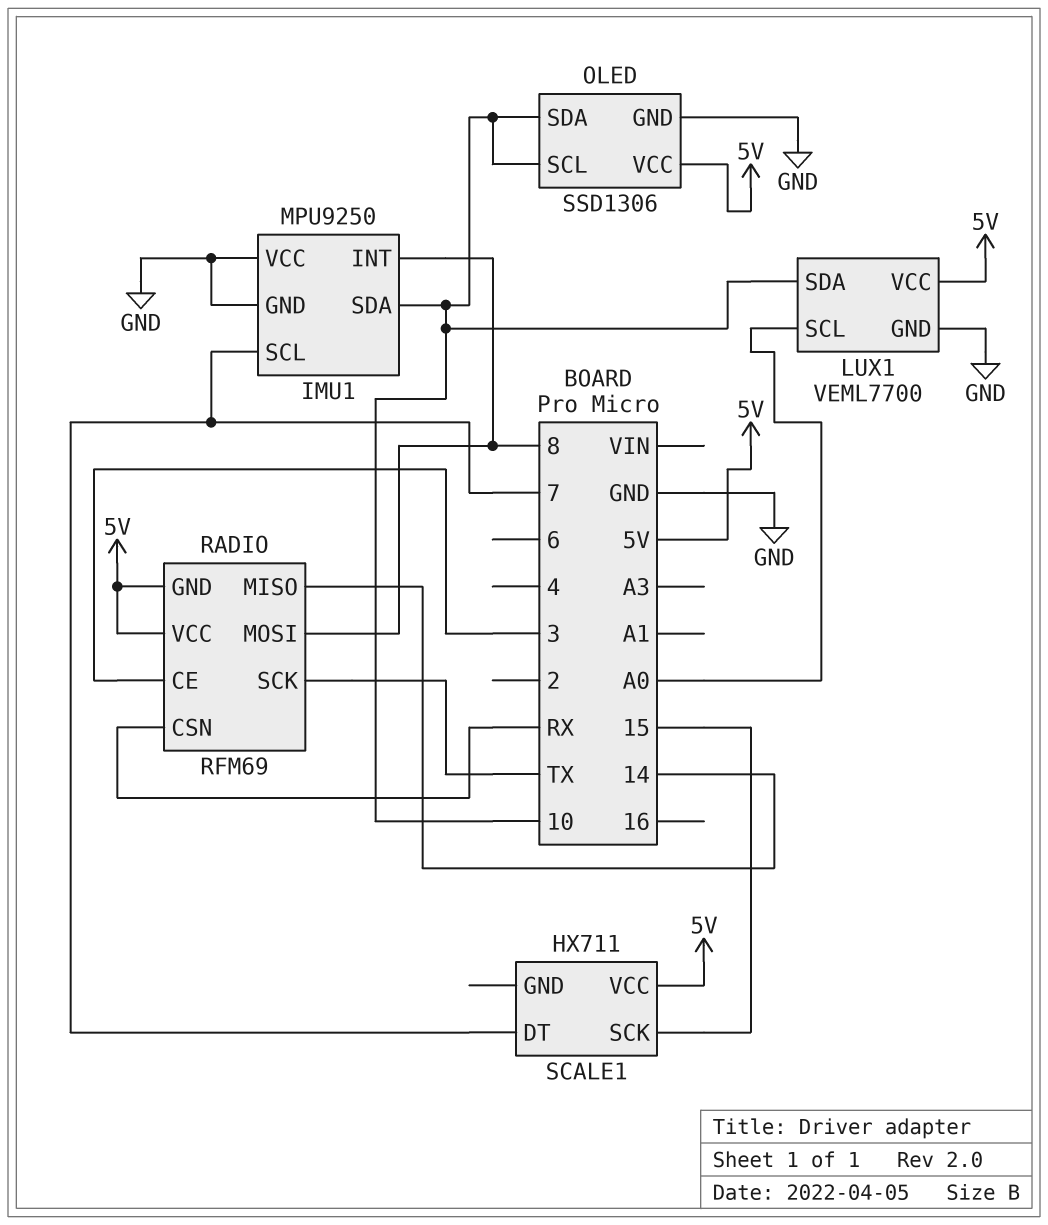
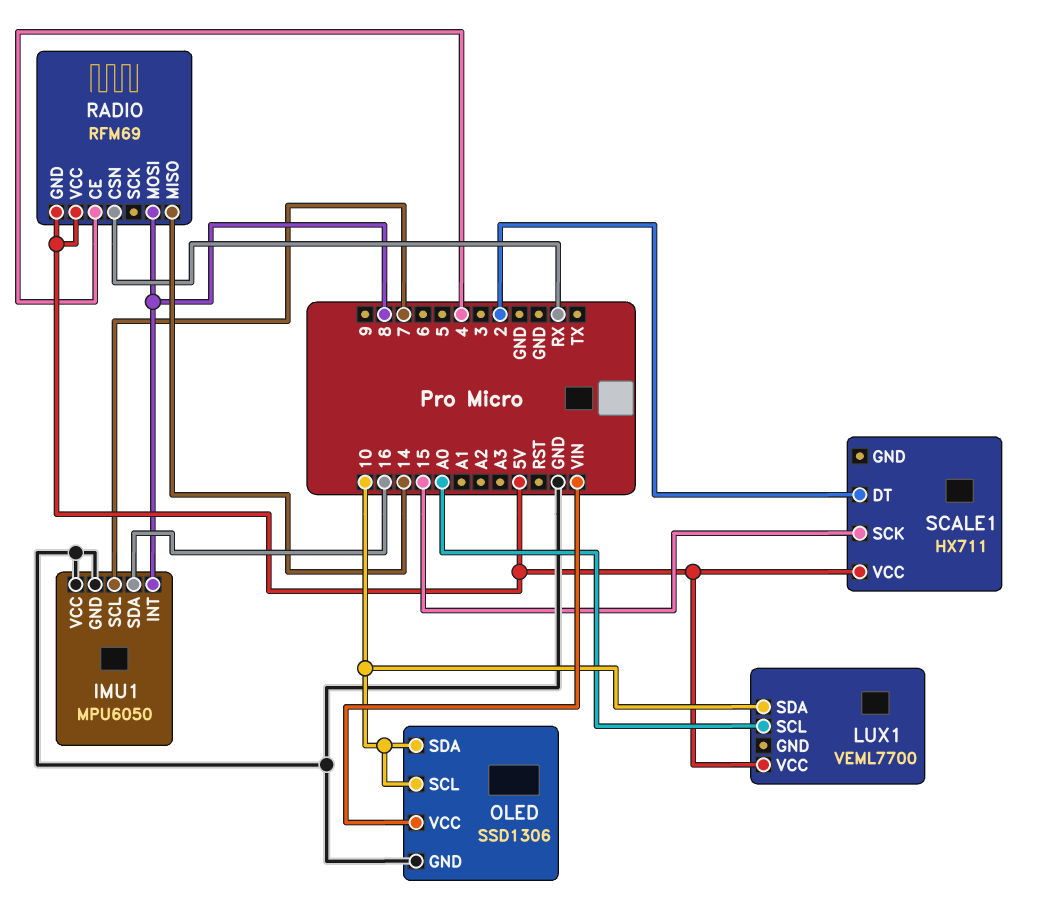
IMU1: MPU9250 -> MPU6050
IMU1 pin SDA: 10 -> 16
LUX1 pin GND: GND -> none
OLED pin VCC: 5V -> VIN
RADIO pin CE: 3 -> 4
RADIO pin SCK: TX -> none
SCALE1 pin DT: 7 -> 2

